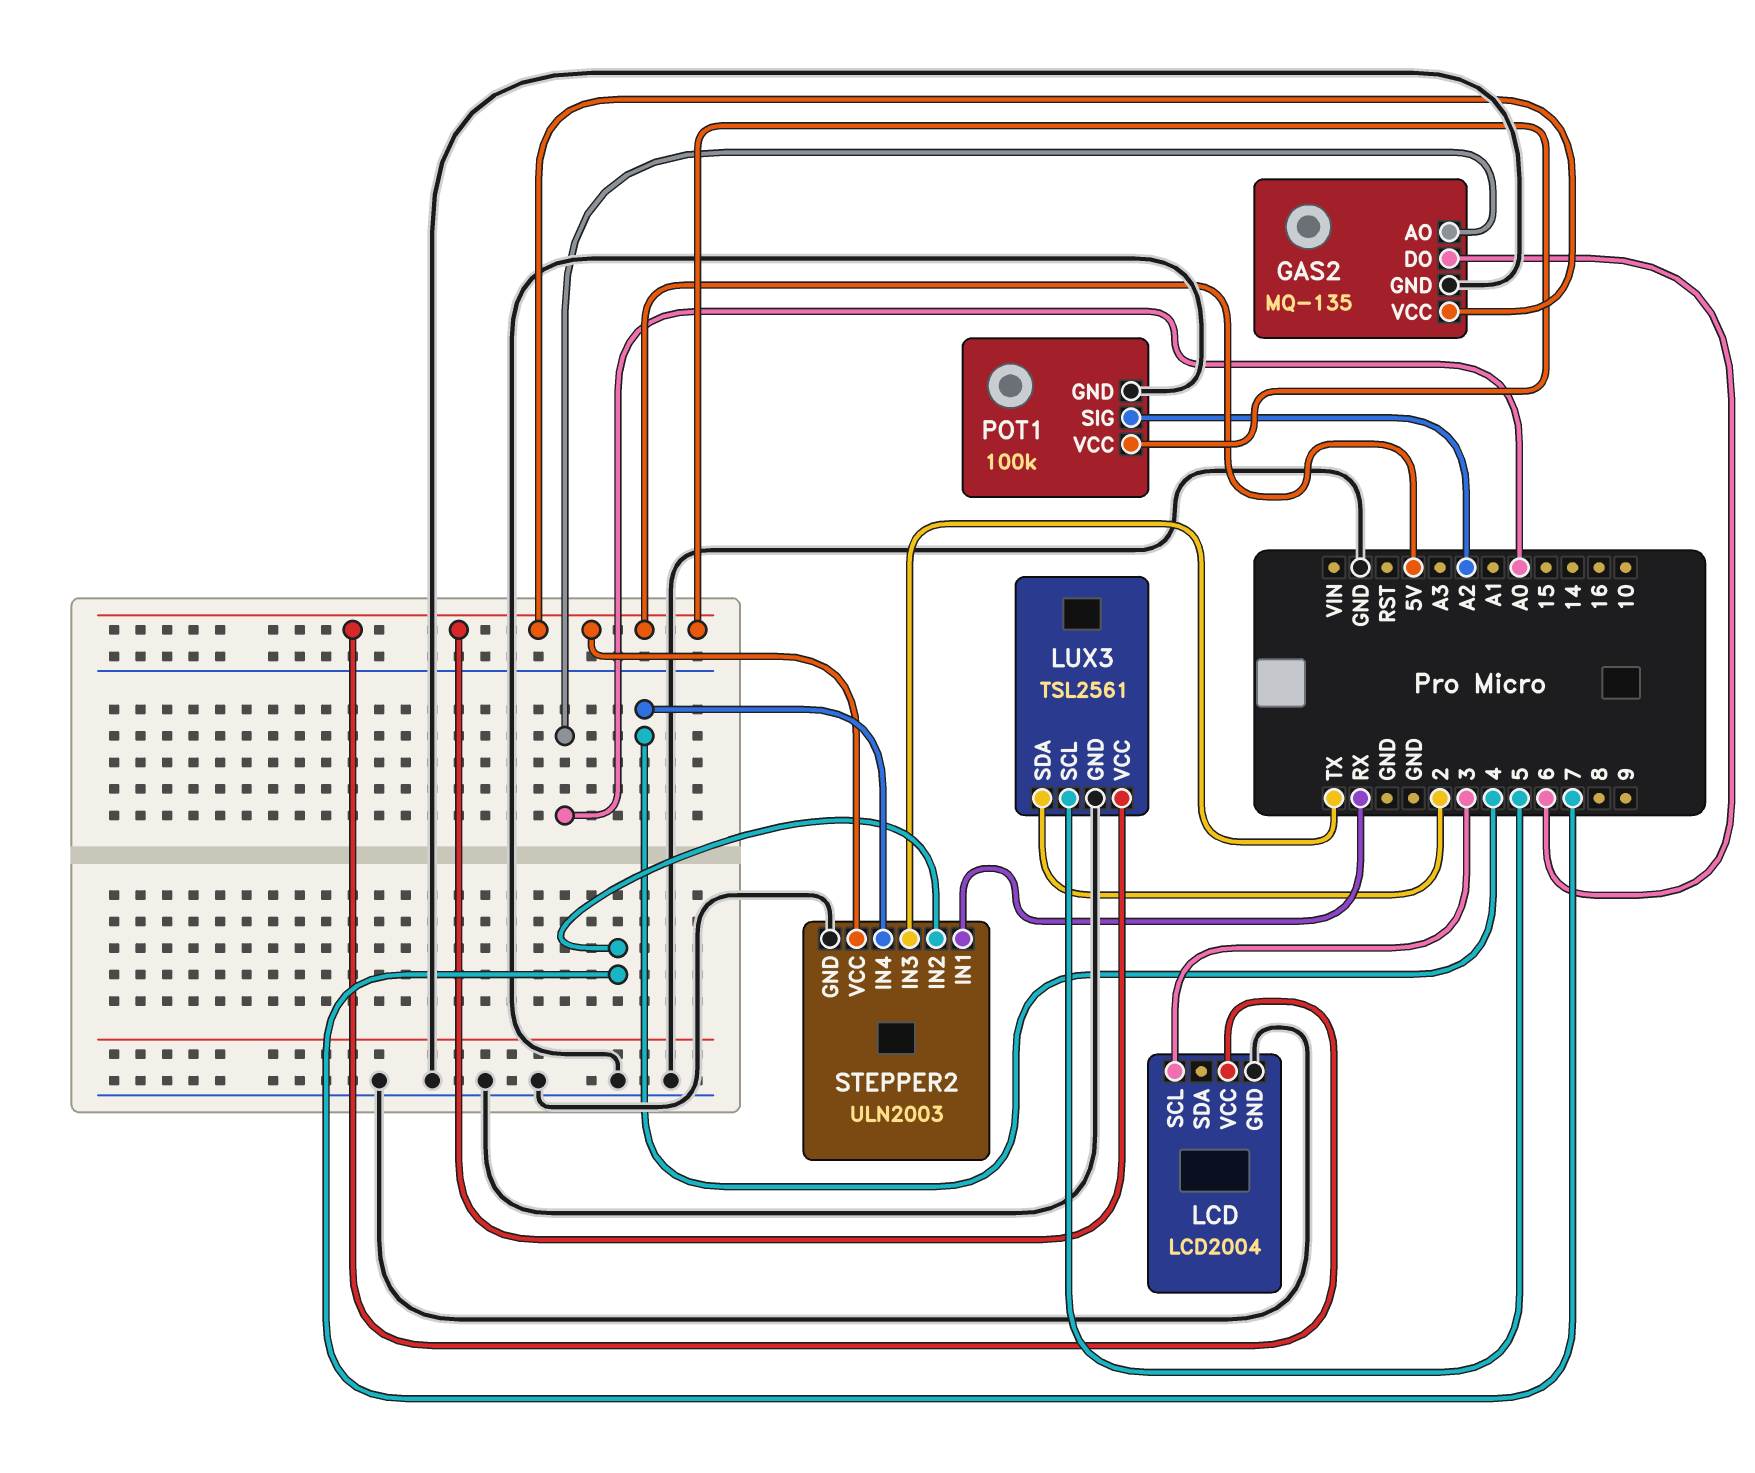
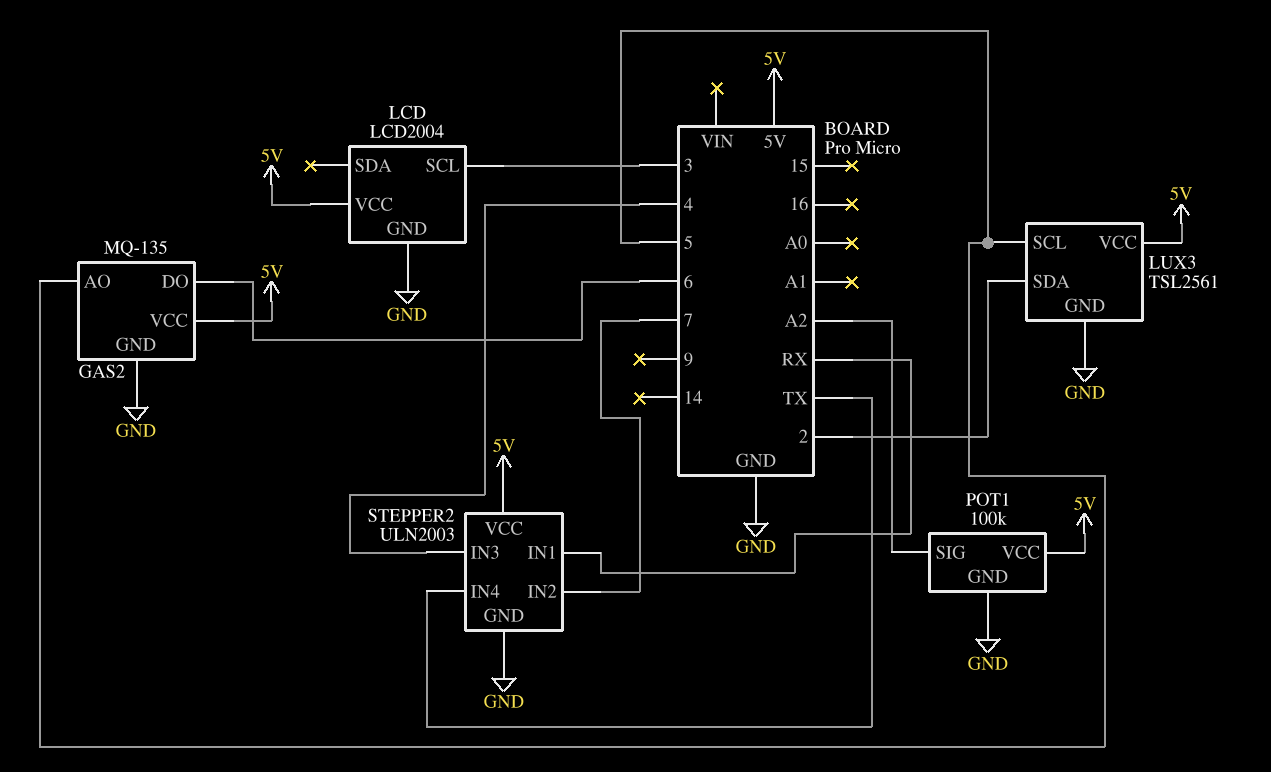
GAS2 pin AO: A0 -> 5
STEPPER2 pin IN3: TX -> 4
STEPPER2 pin IN4: 4 -> TX

